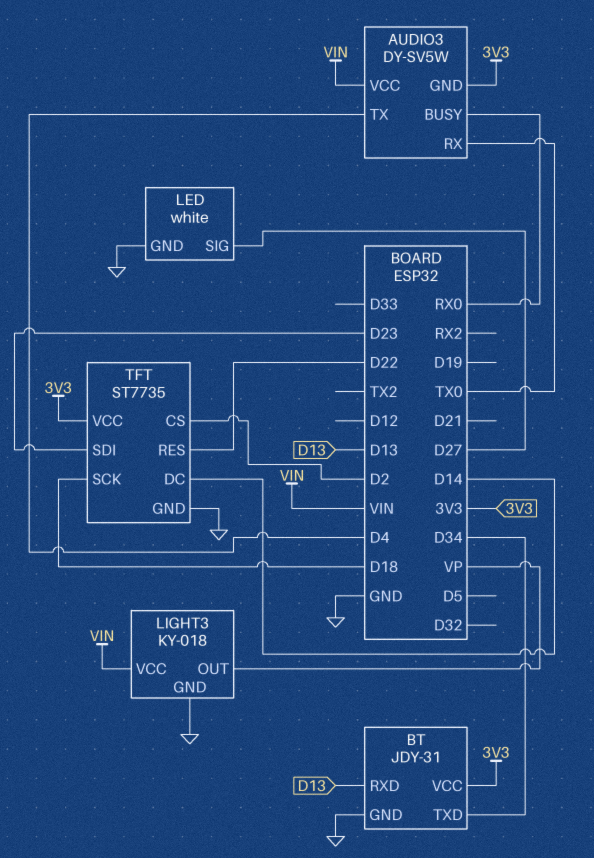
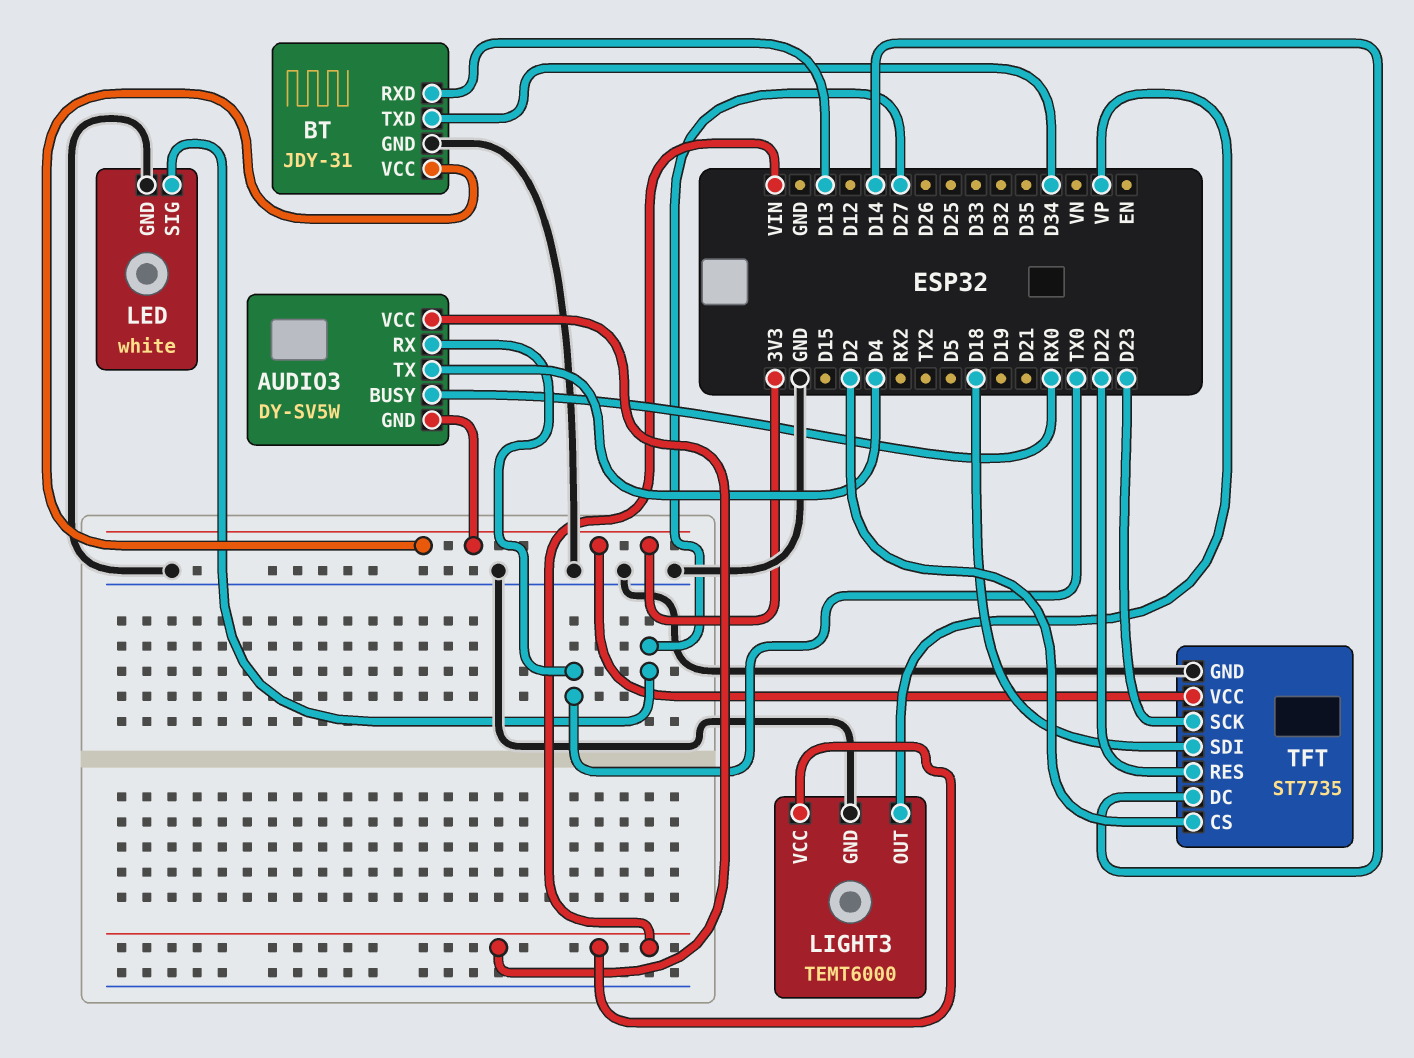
LIGHT3: KY-018 -> TEMT6000
TFT pin SCK: D18 -> D23
TFT pin SDI: D23 -> D18

